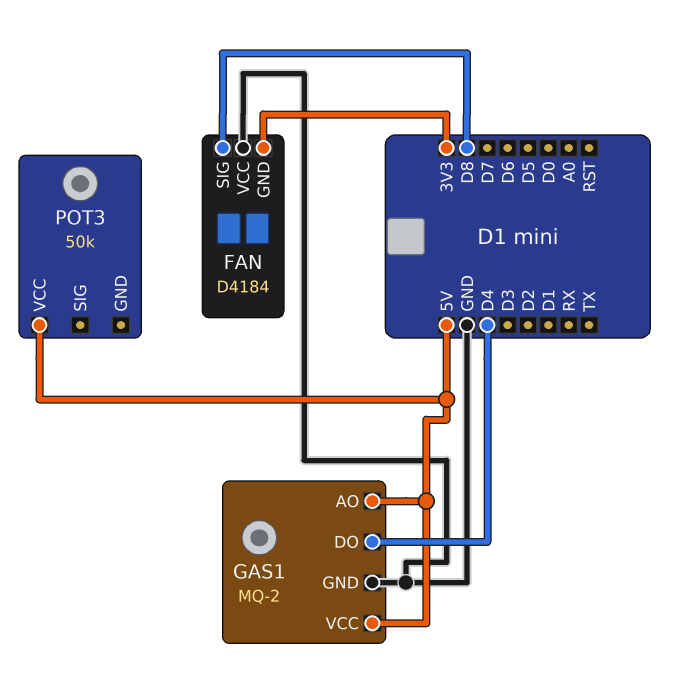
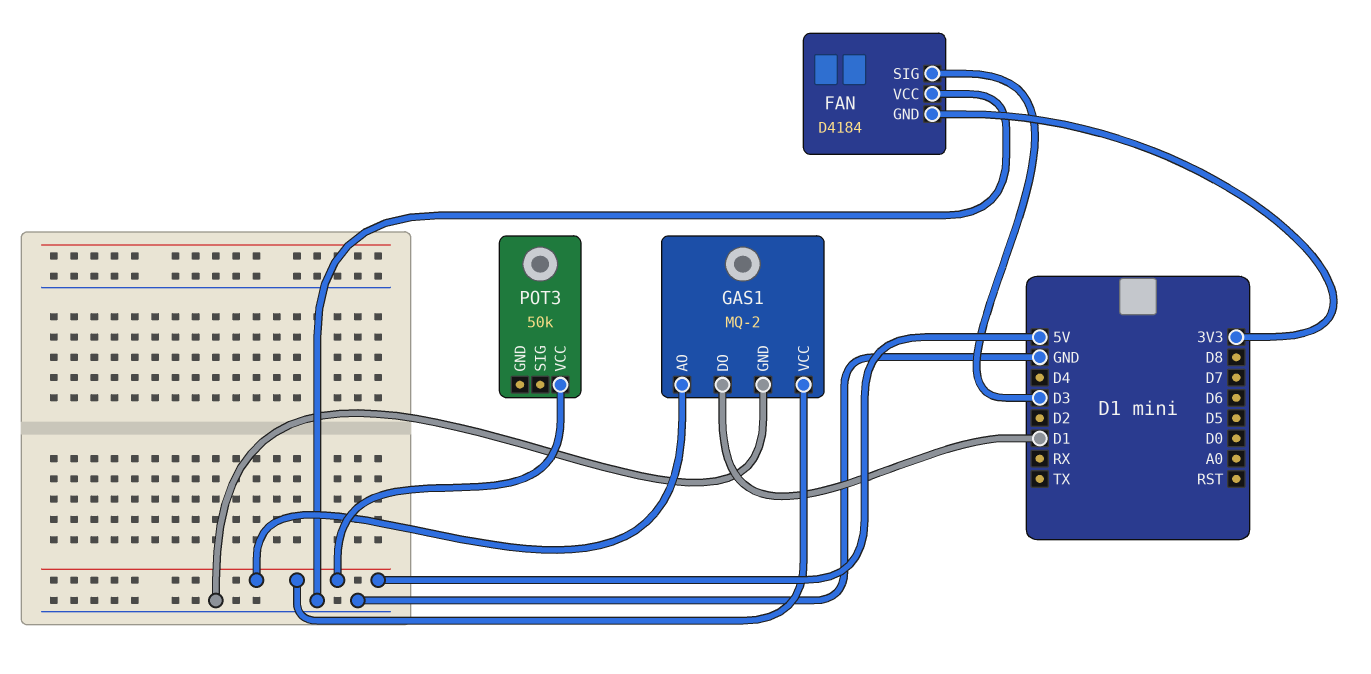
FAN pin SIG: D8 -> D3
GAS1 pin DO: D4 -> D1

